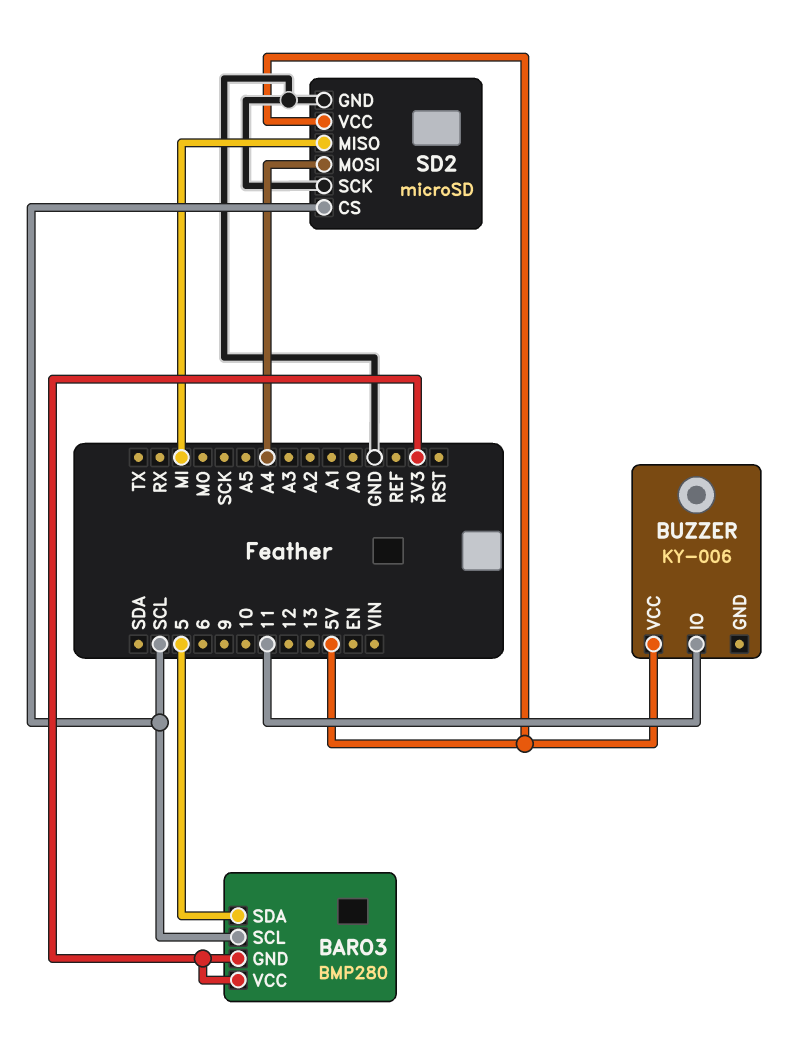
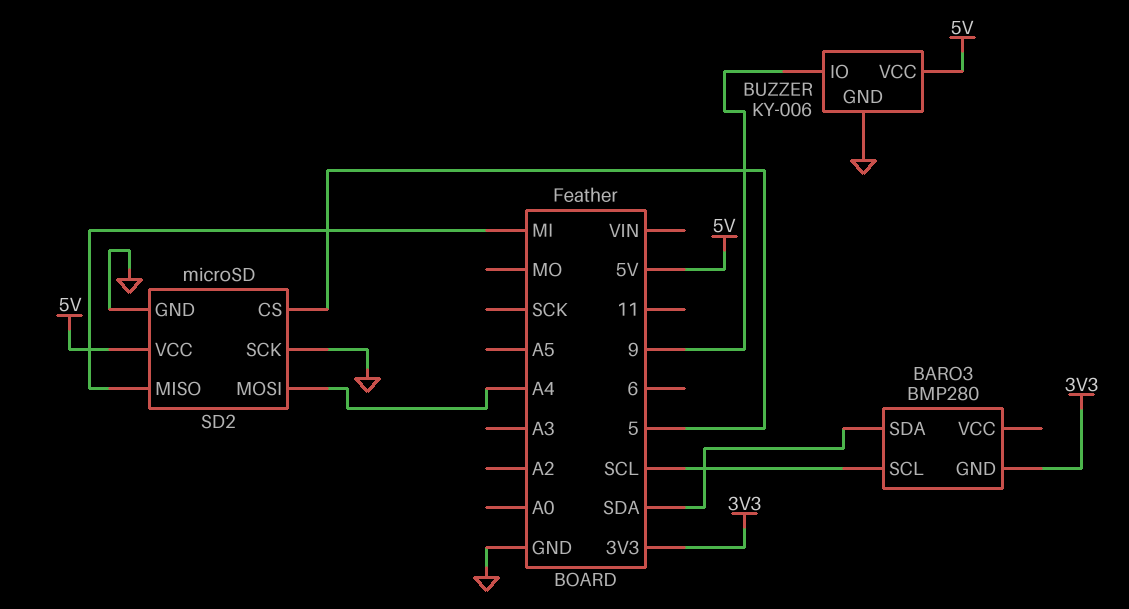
BARO3 pin SDA: 5 -> SDA
BARO3 pin VCC: 3V3 -> none
BUZZER pin GND: none -> GND
BUZZER pin IO: 11 -> 9
SD2 pin CS: SCL -> 5

